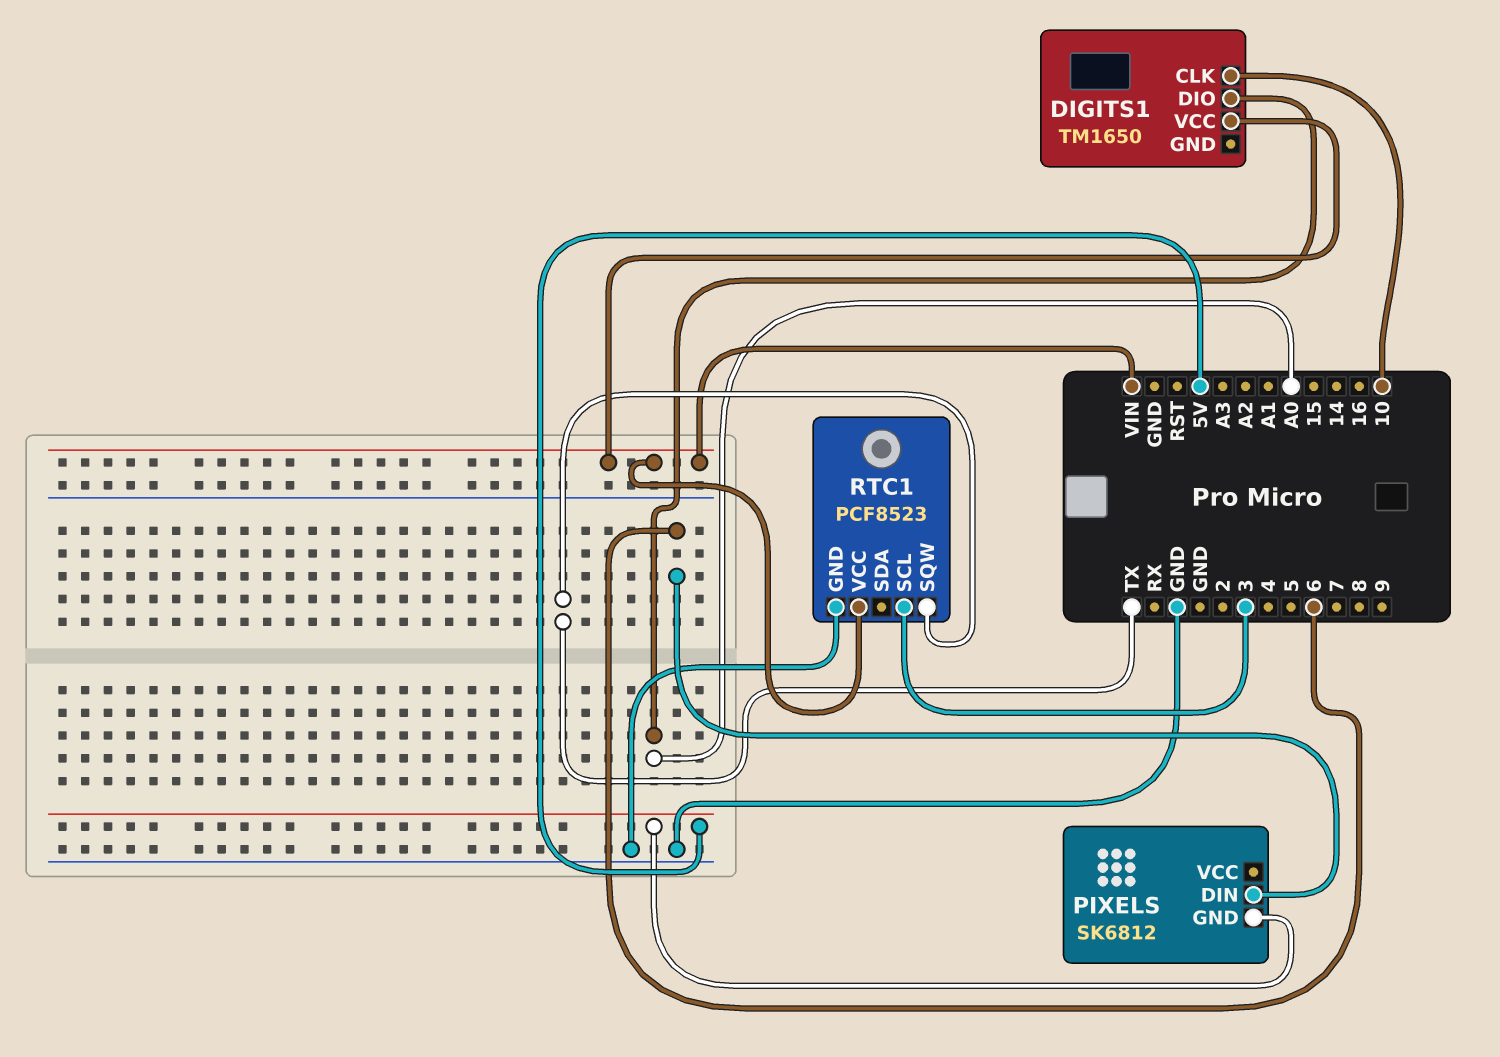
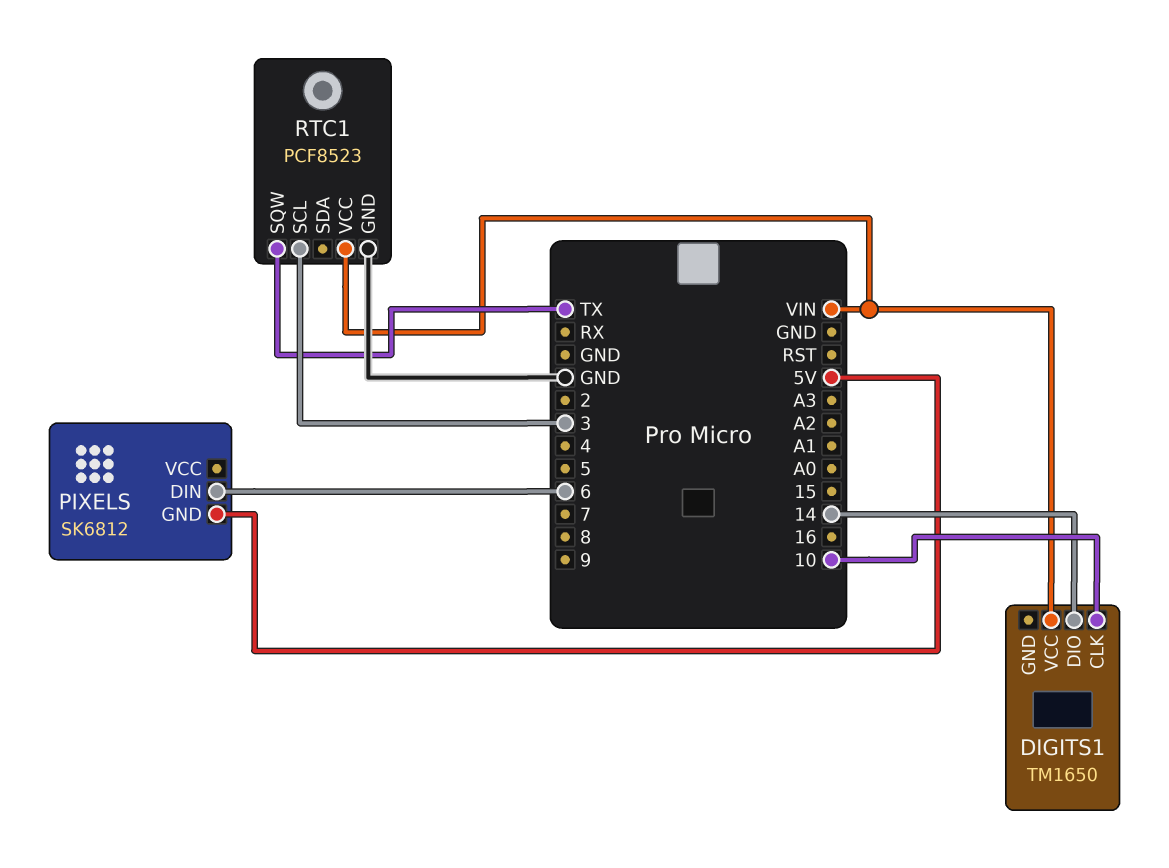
DIGITS1 pin DIO: A0 -> 14

